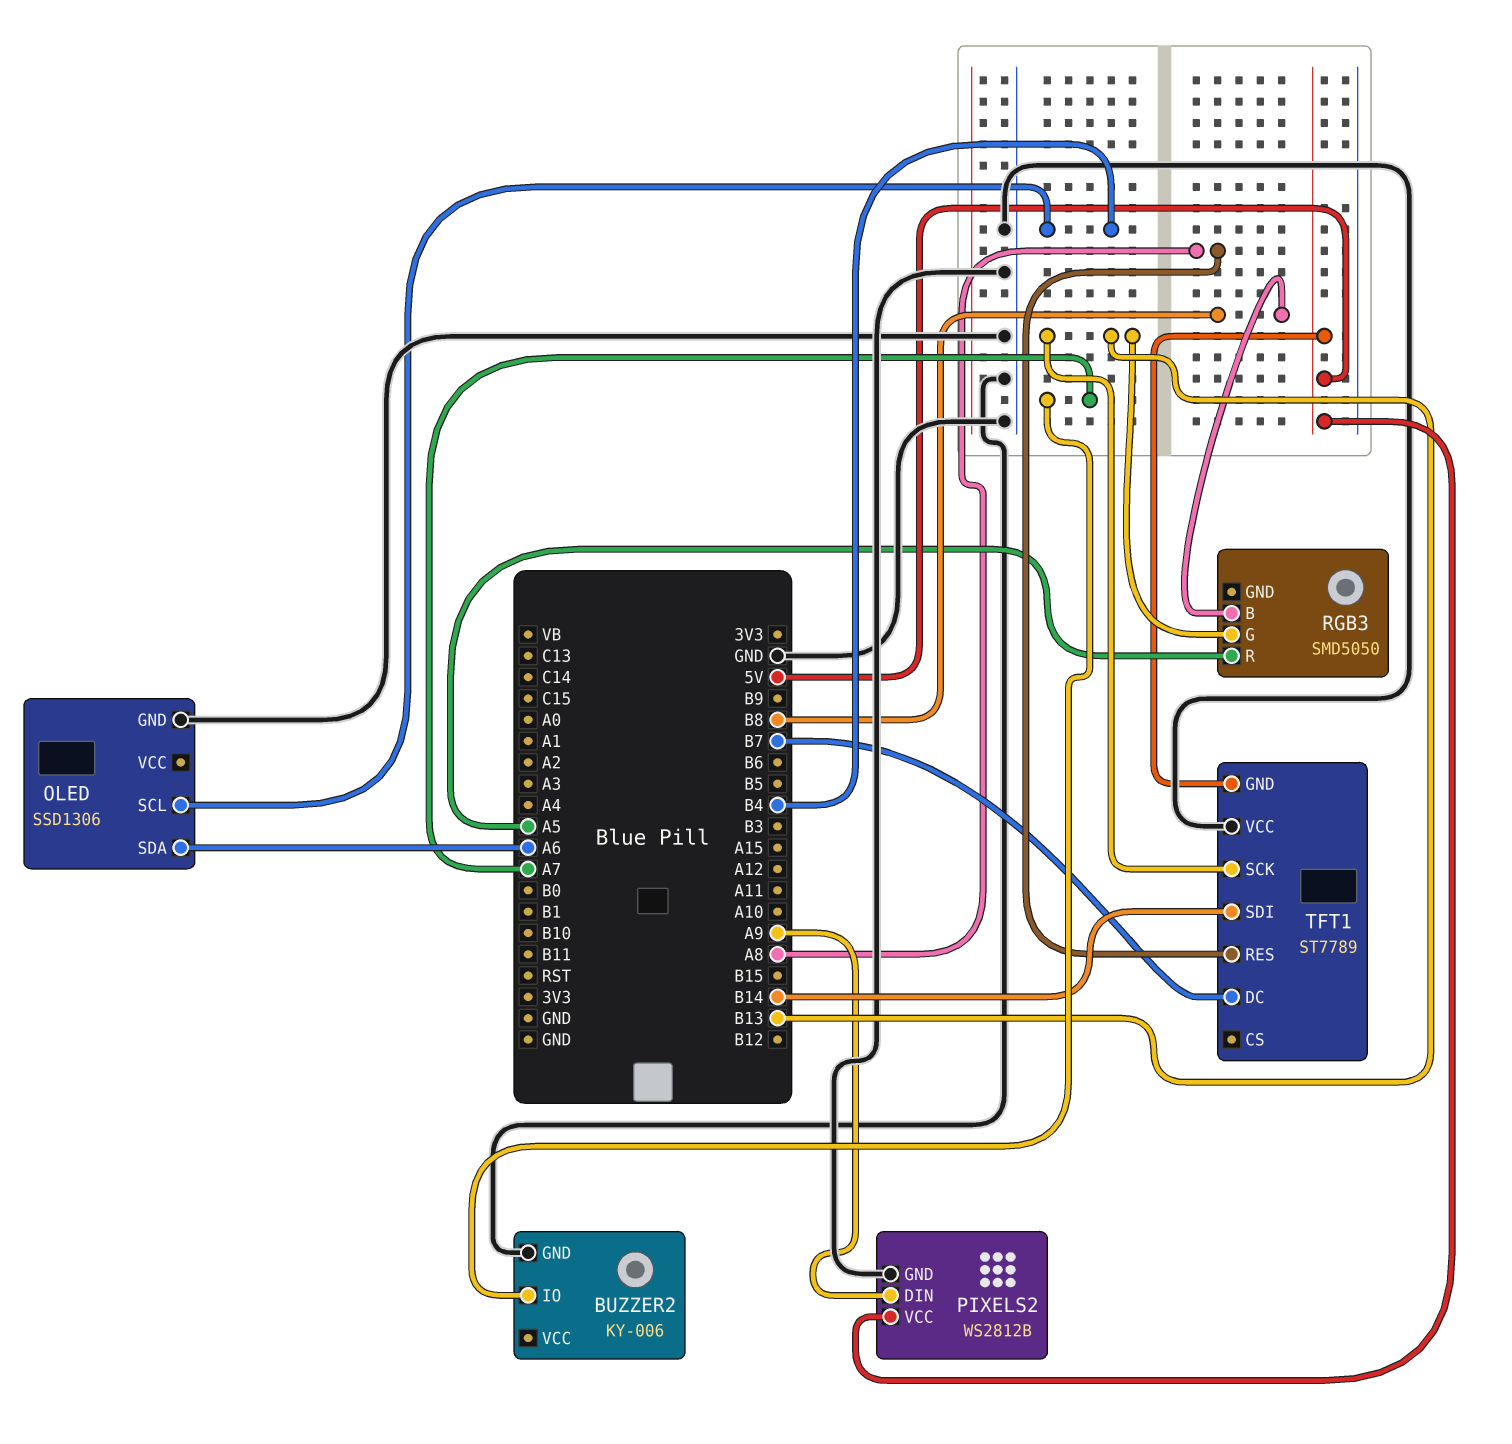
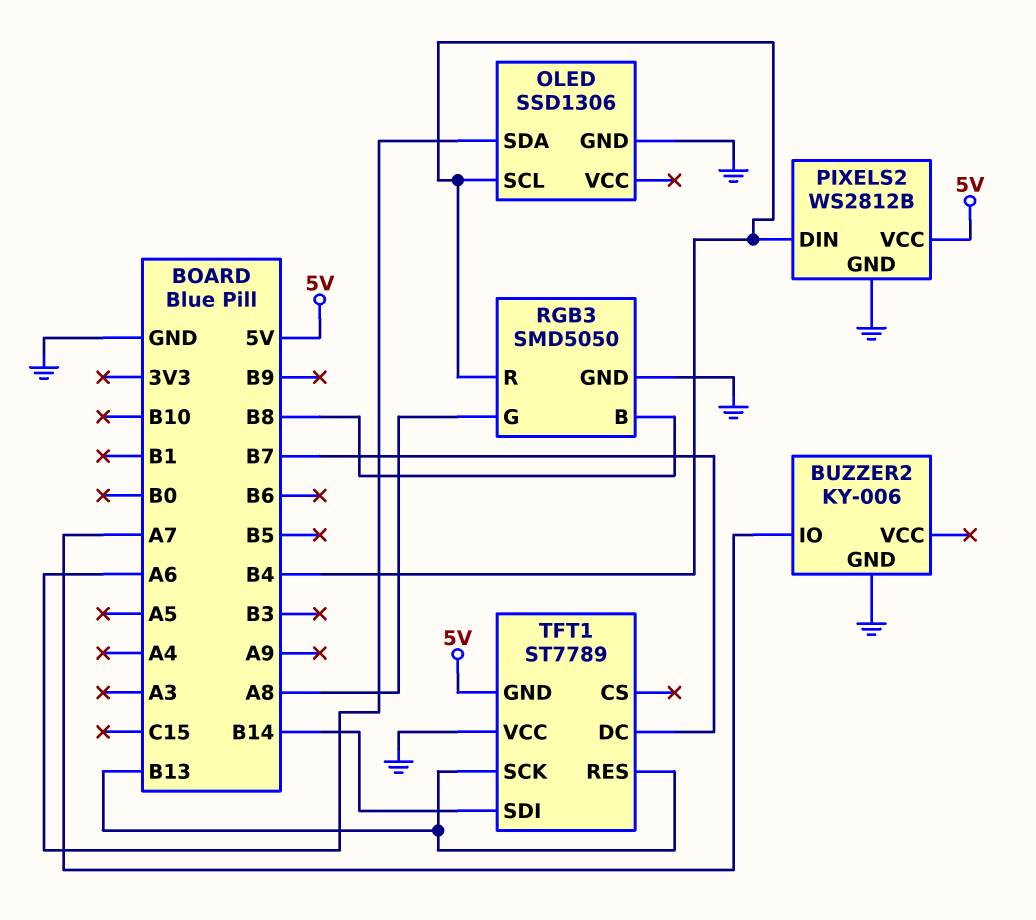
PIXELS2 pin DIN: A9 -> B4
RGB3 pin G: B13 -> A8
RGB3 pin GND: none -> GND
RGB3 pin R: A5 -> B4
TFT1 pin RES: A8 -> B13

